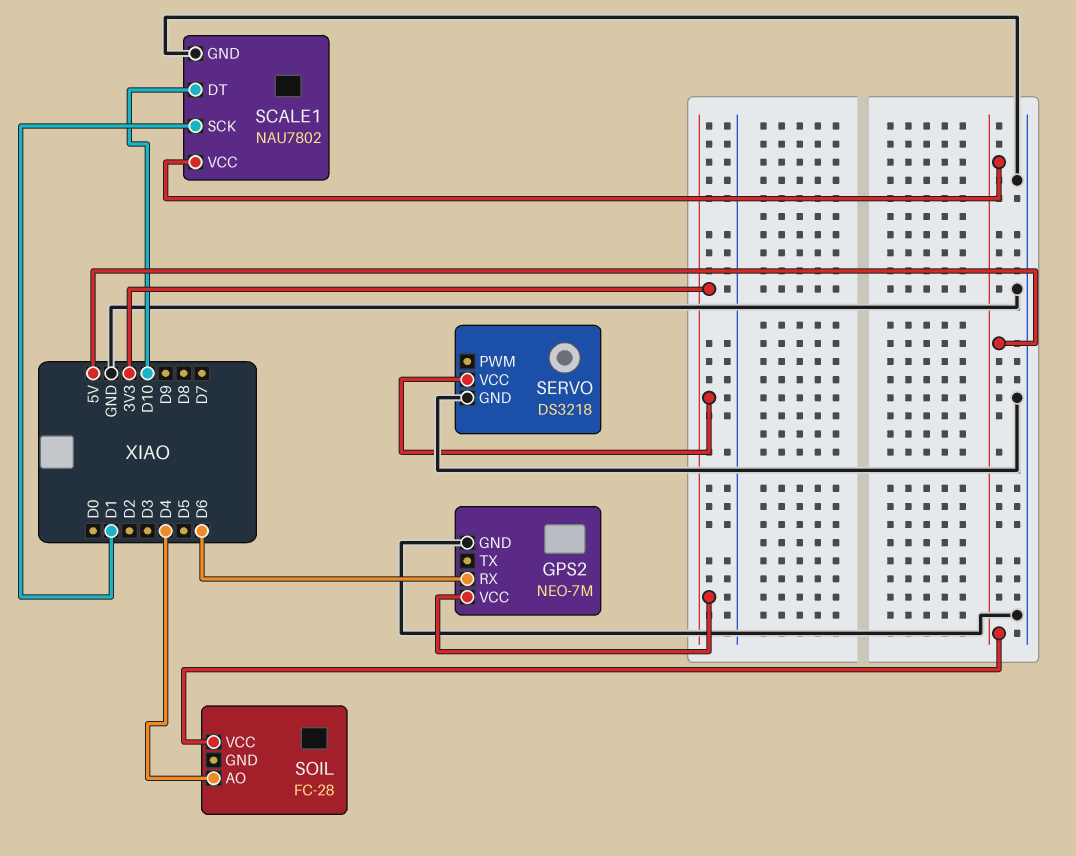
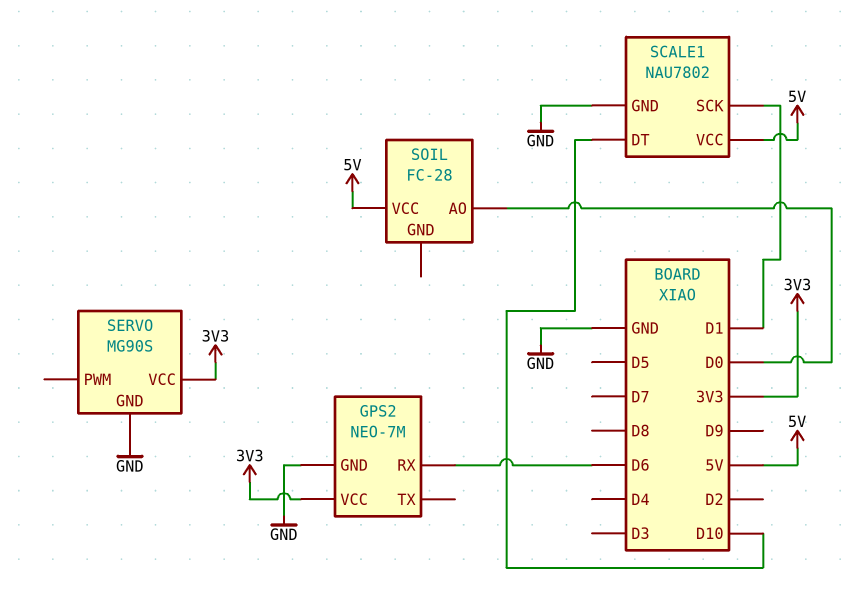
SERVO: DS3218 -> MG90S
SOIL pin AO: D4 -> D0

